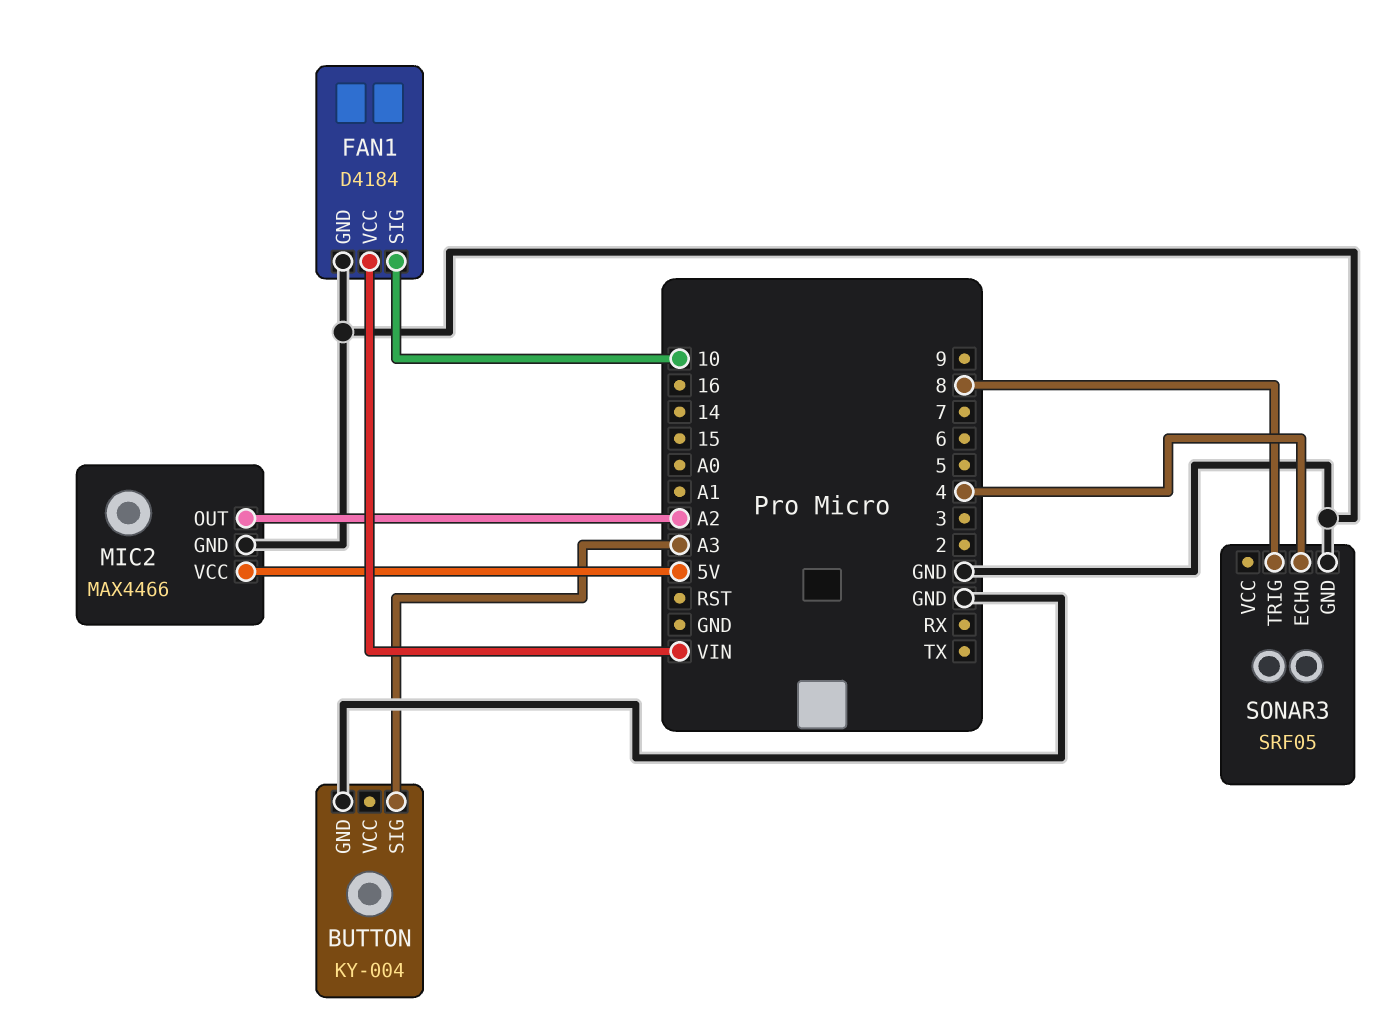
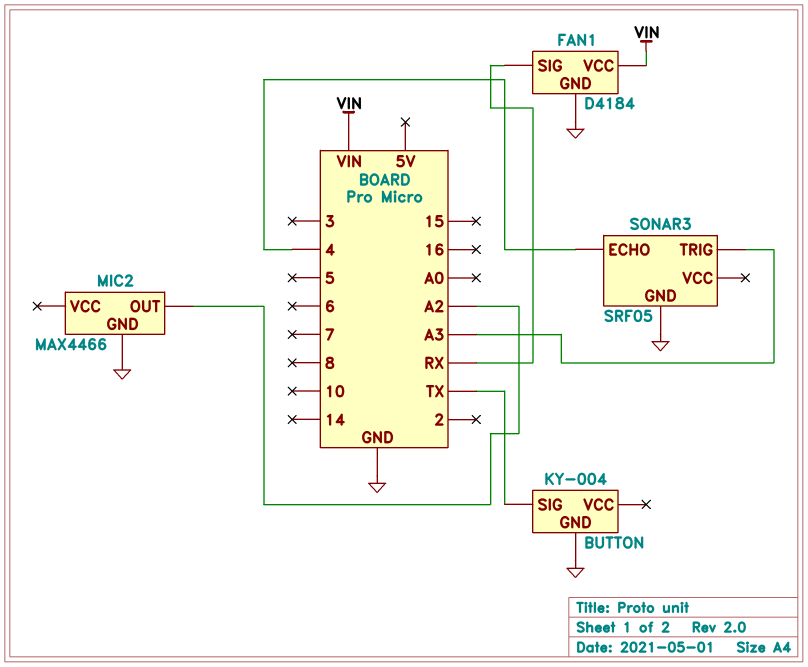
BUTTON pin SIG: A3 -> TX
FAN1 pin SIG: 10 -> RX
MIC2 pin VCC: 5V -> none
SONAR3 pin TRIG: 8 -> A3

